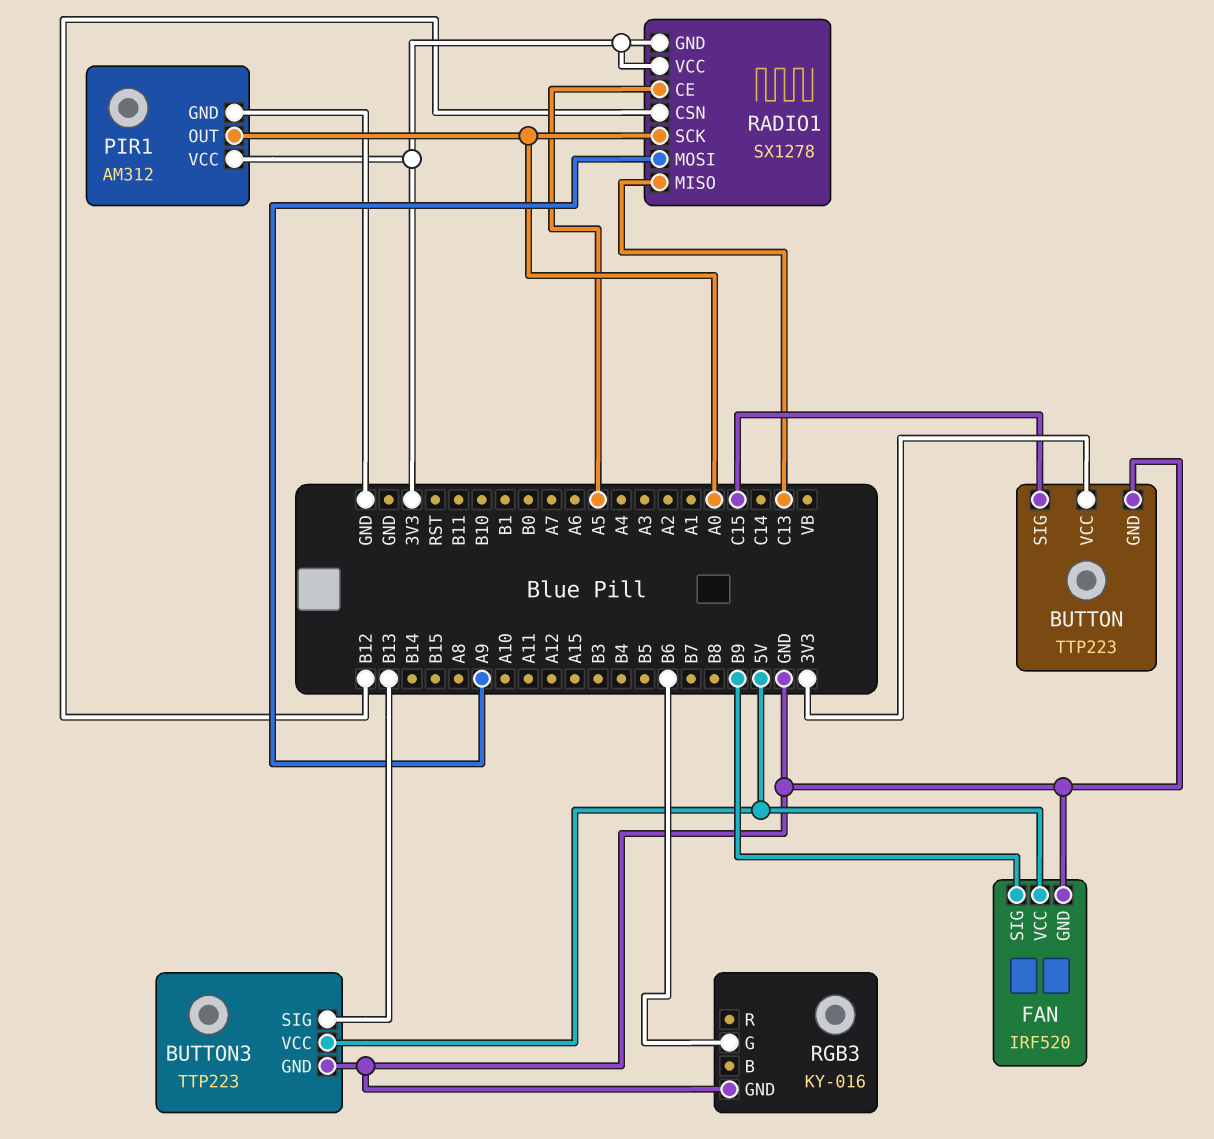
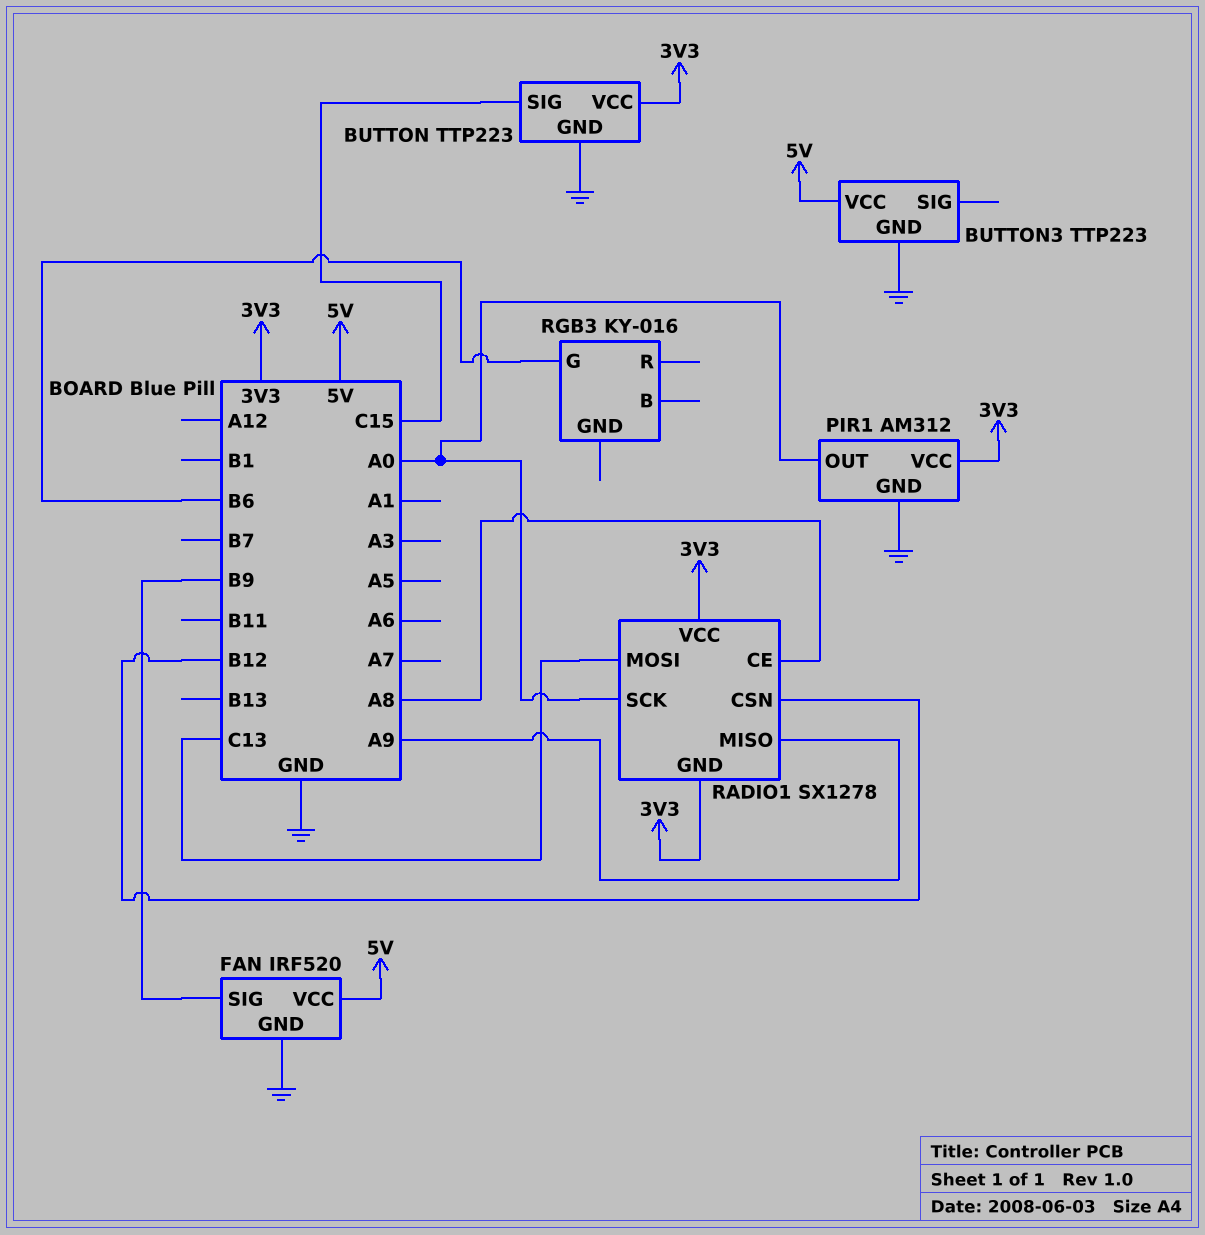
BUTTON3 pin SIG: B13 -> none
RADIO1 pin CE: A5 -> A8
RADIO1 pin MISO: C13 -> A9
RADIO1 pin MOSI: A9 -> C13
RGB3 pin GND: GND -> none

